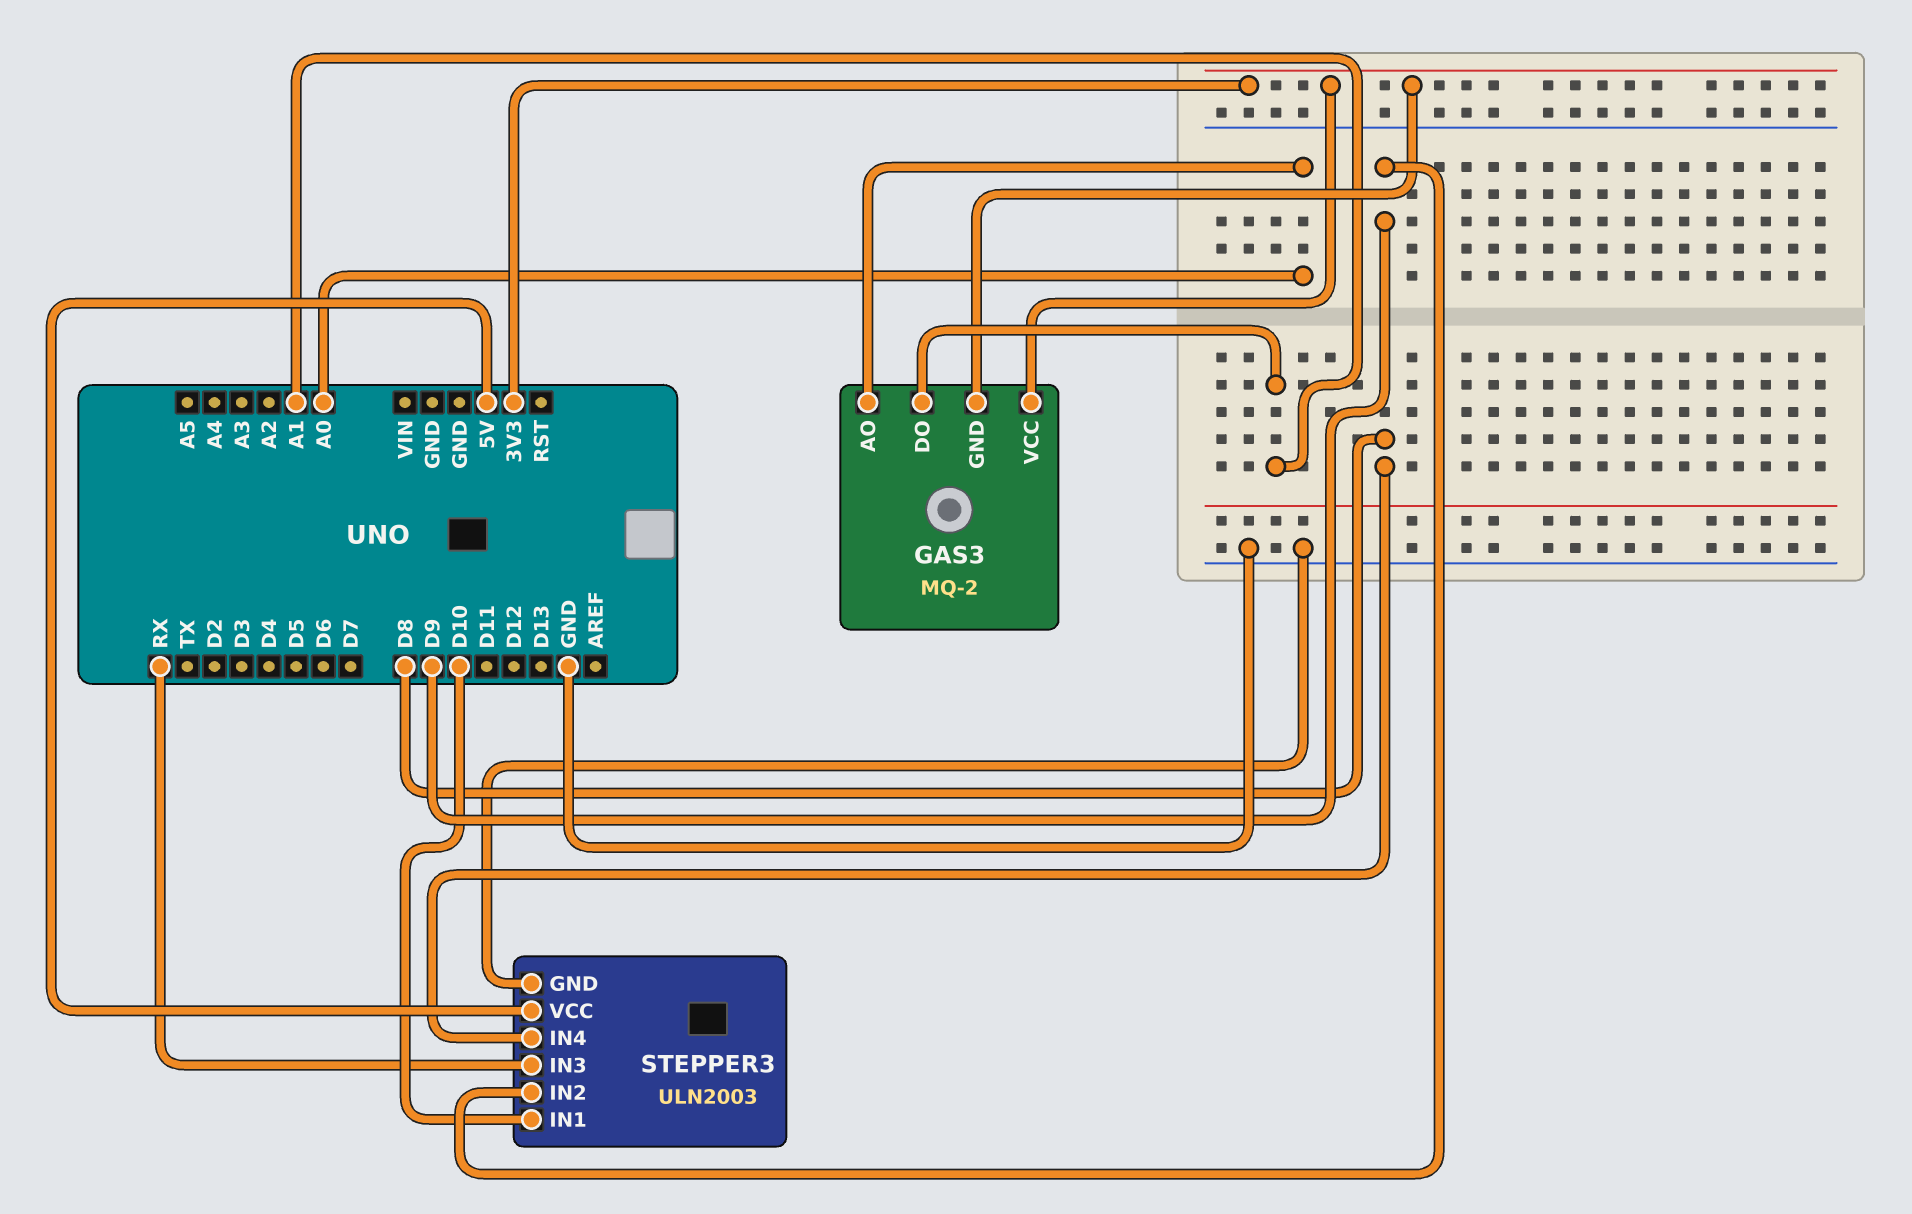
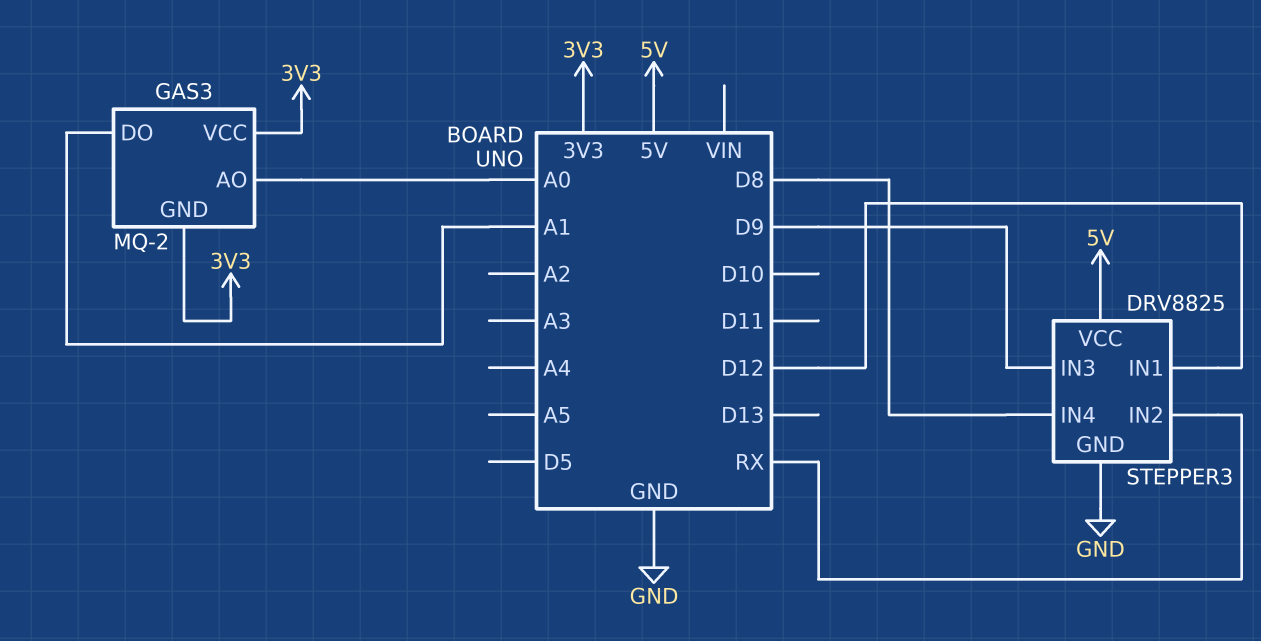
STEPPER3: ULN2003 -> DRV8825
STEPPER3 pin IN1: D10 -> D12
STEPPER3 pin IN2: D9 -> RX
STEPPER3 pin IN3: RX -> D9

